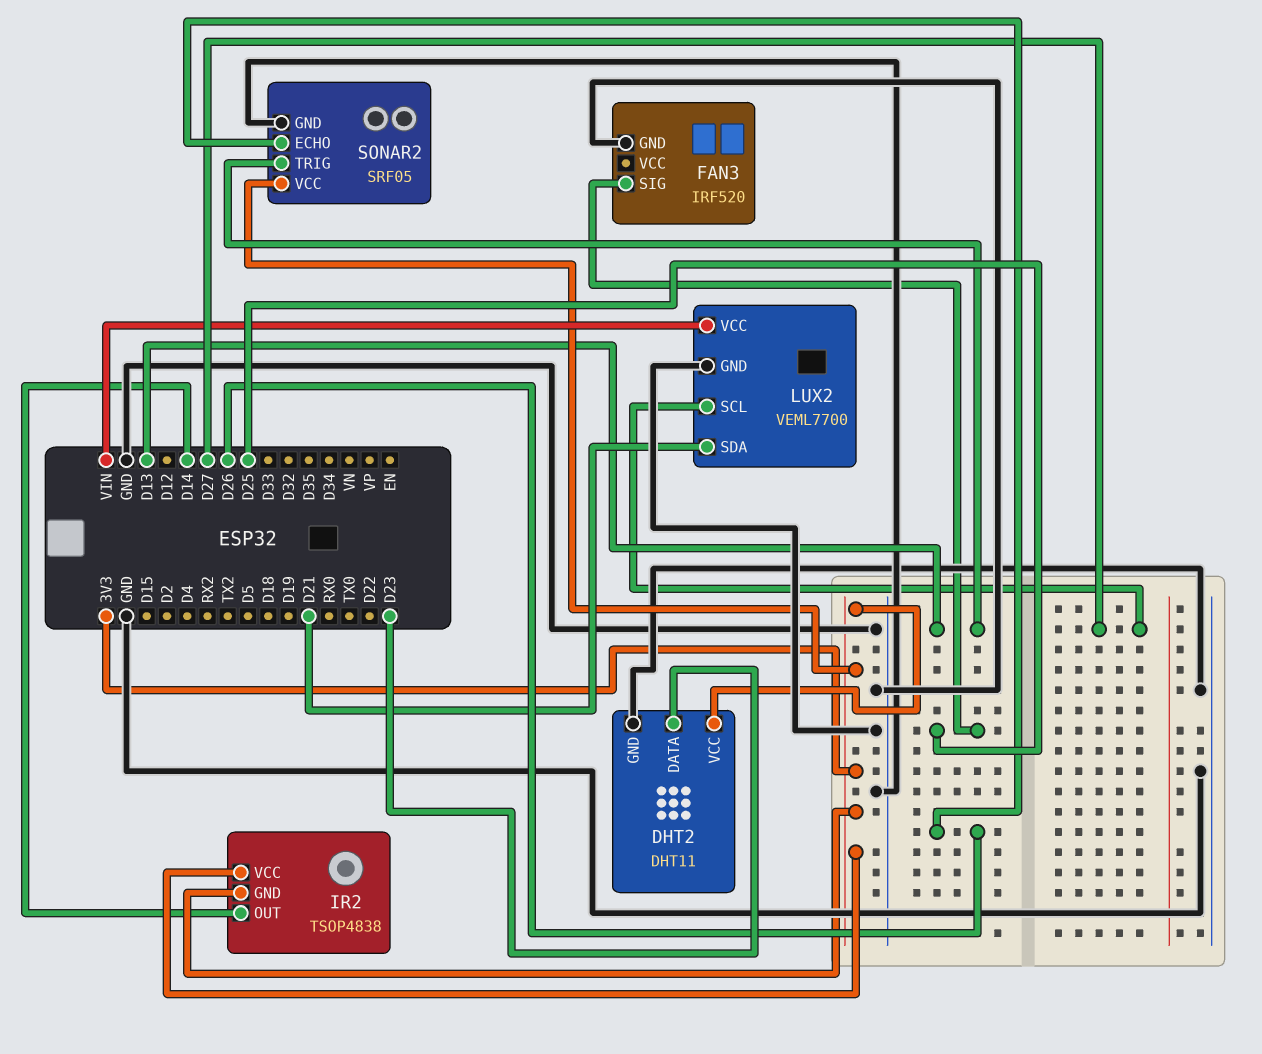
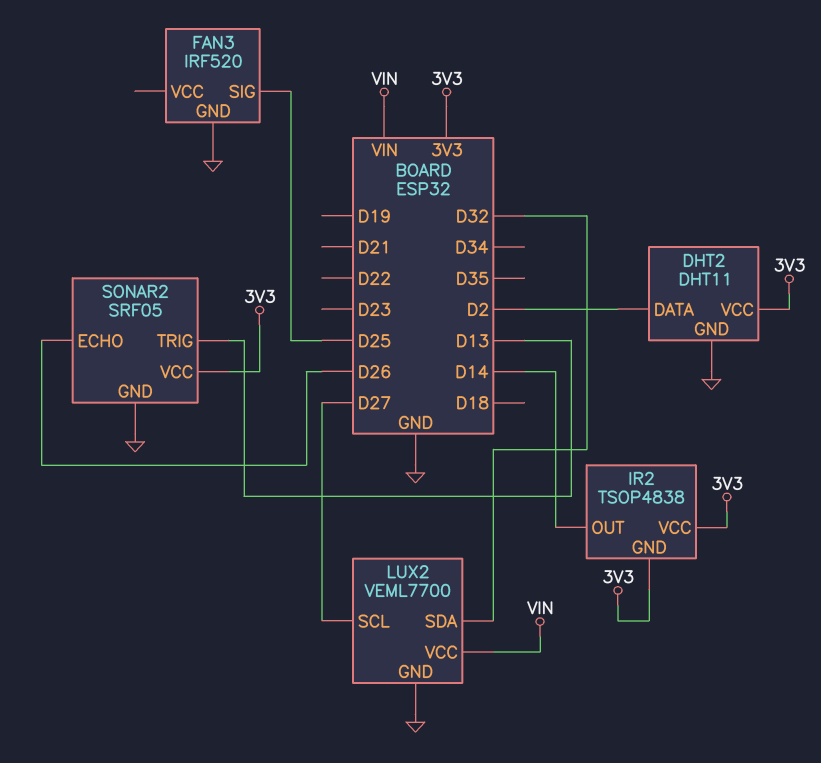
DHT2 pin DATA: D23 -> D2
LUX2 pin SDA: D21 -> D32

